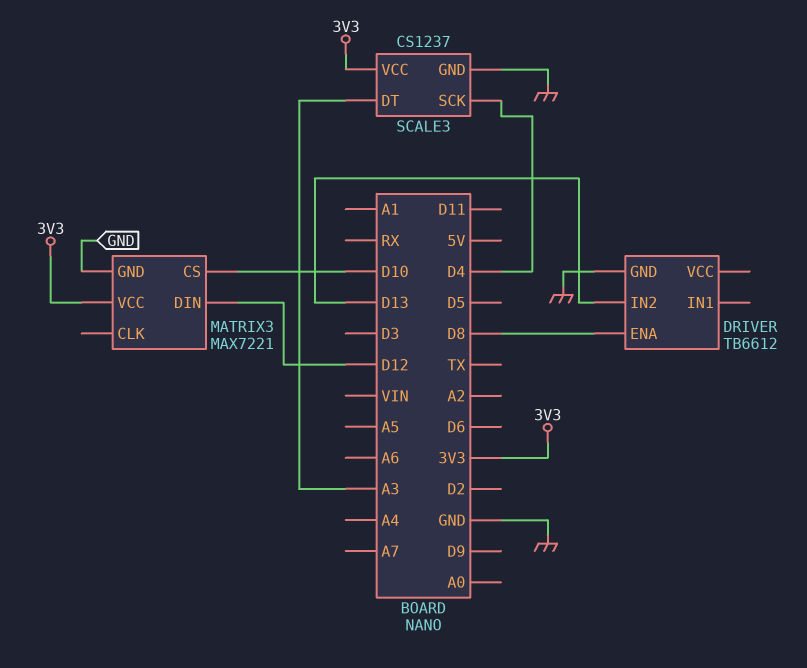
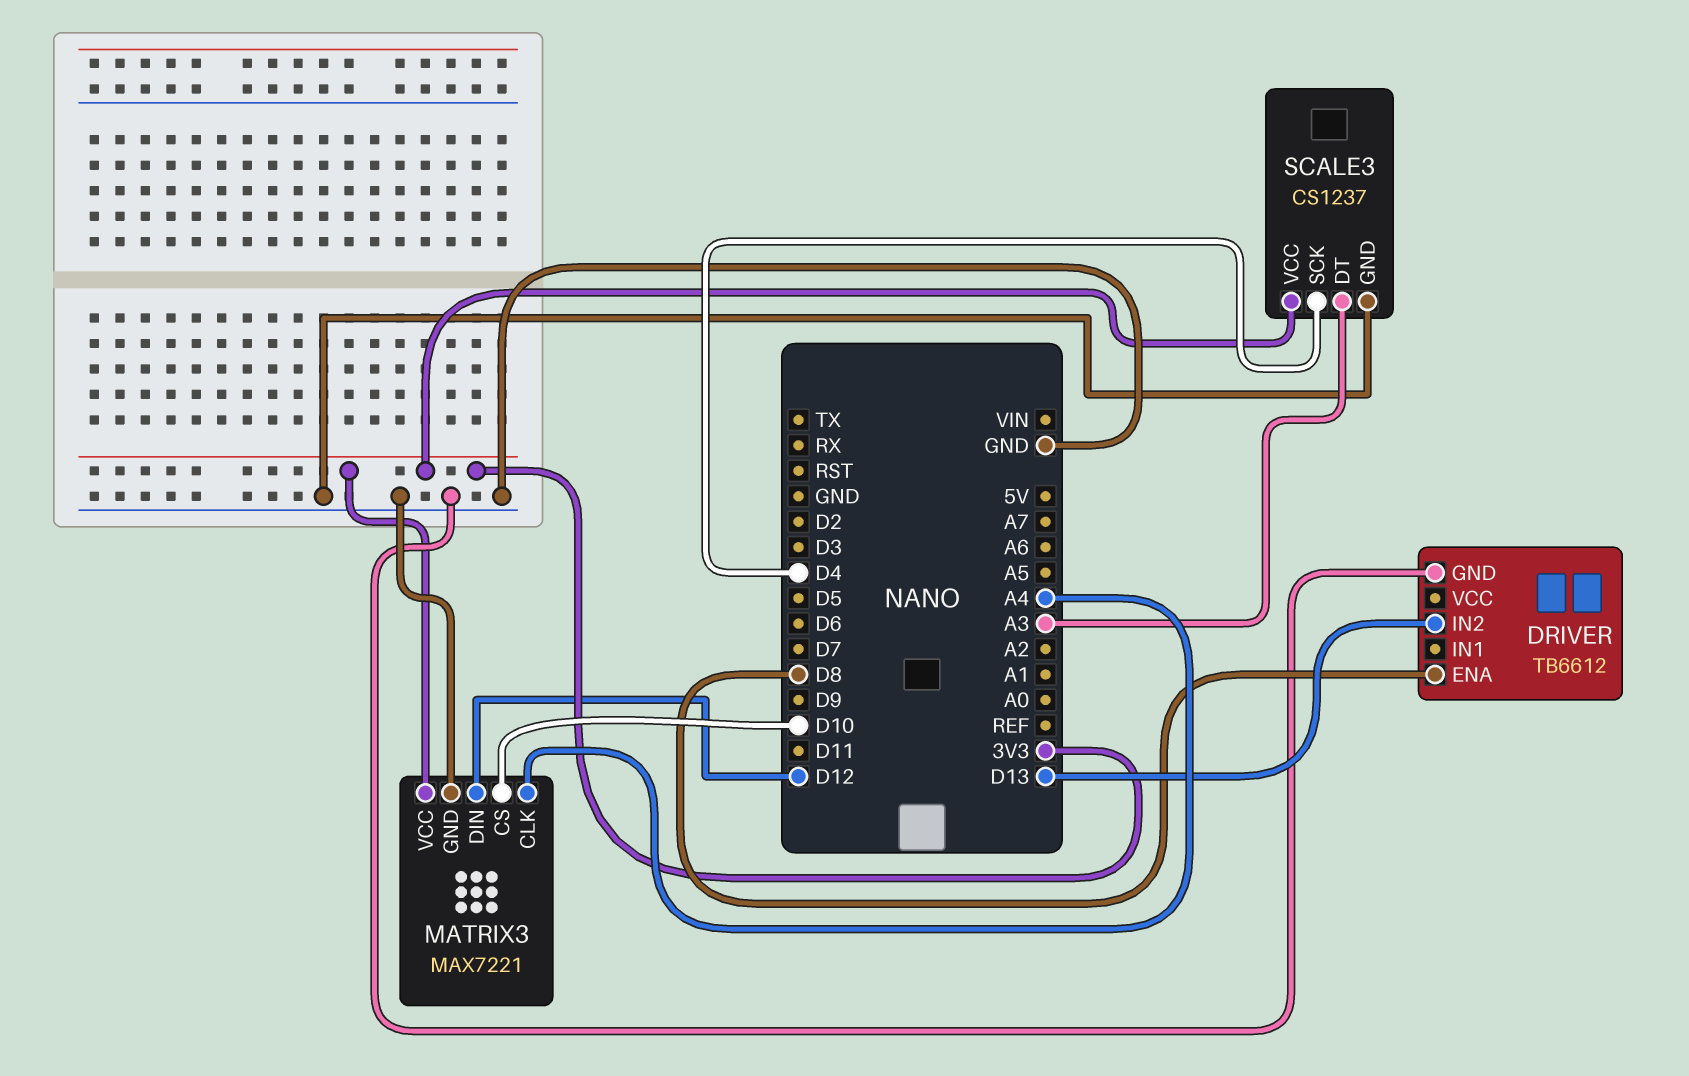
MATRIX3 pin CLK: none -> A4

